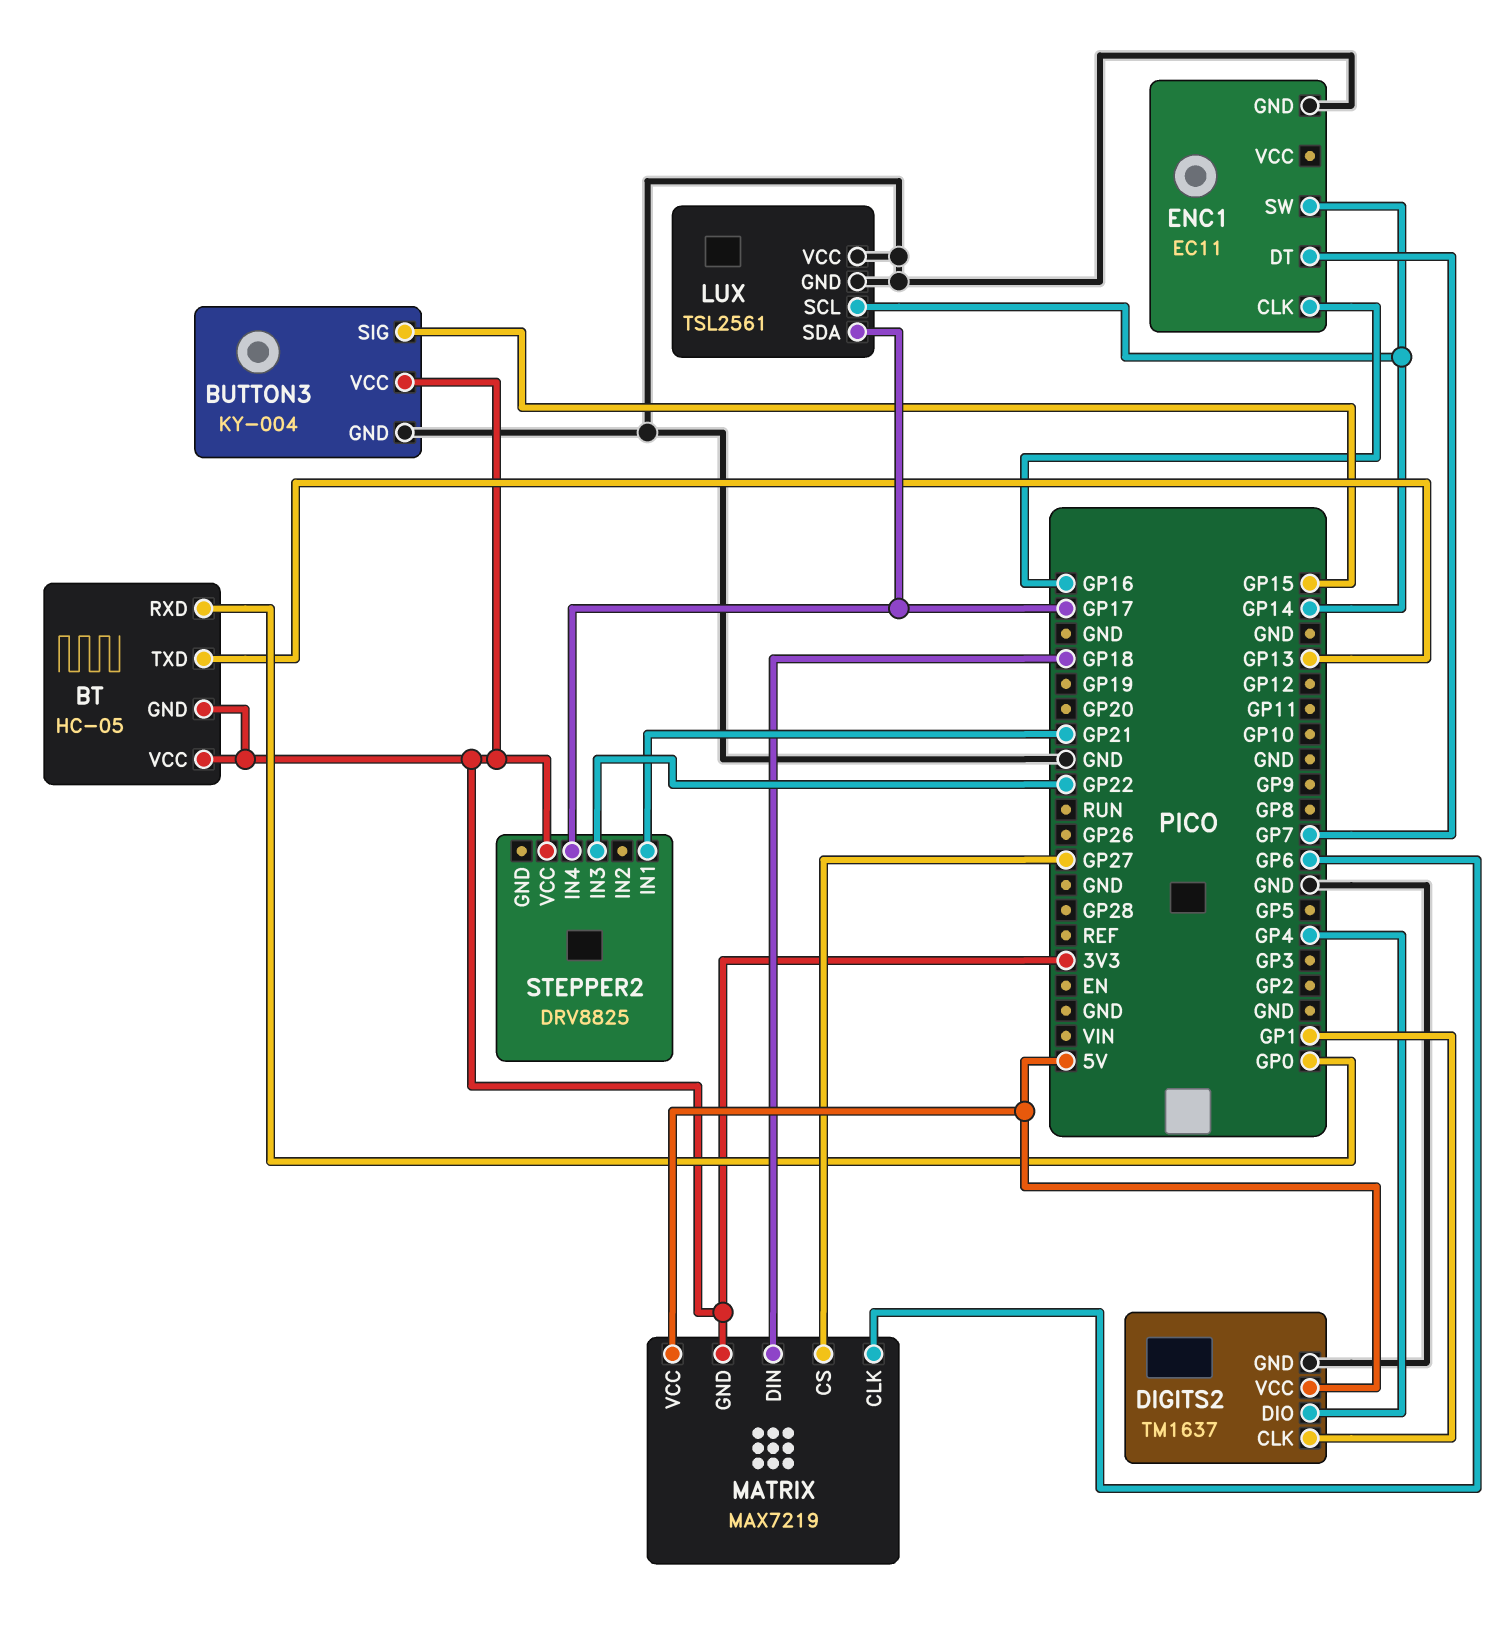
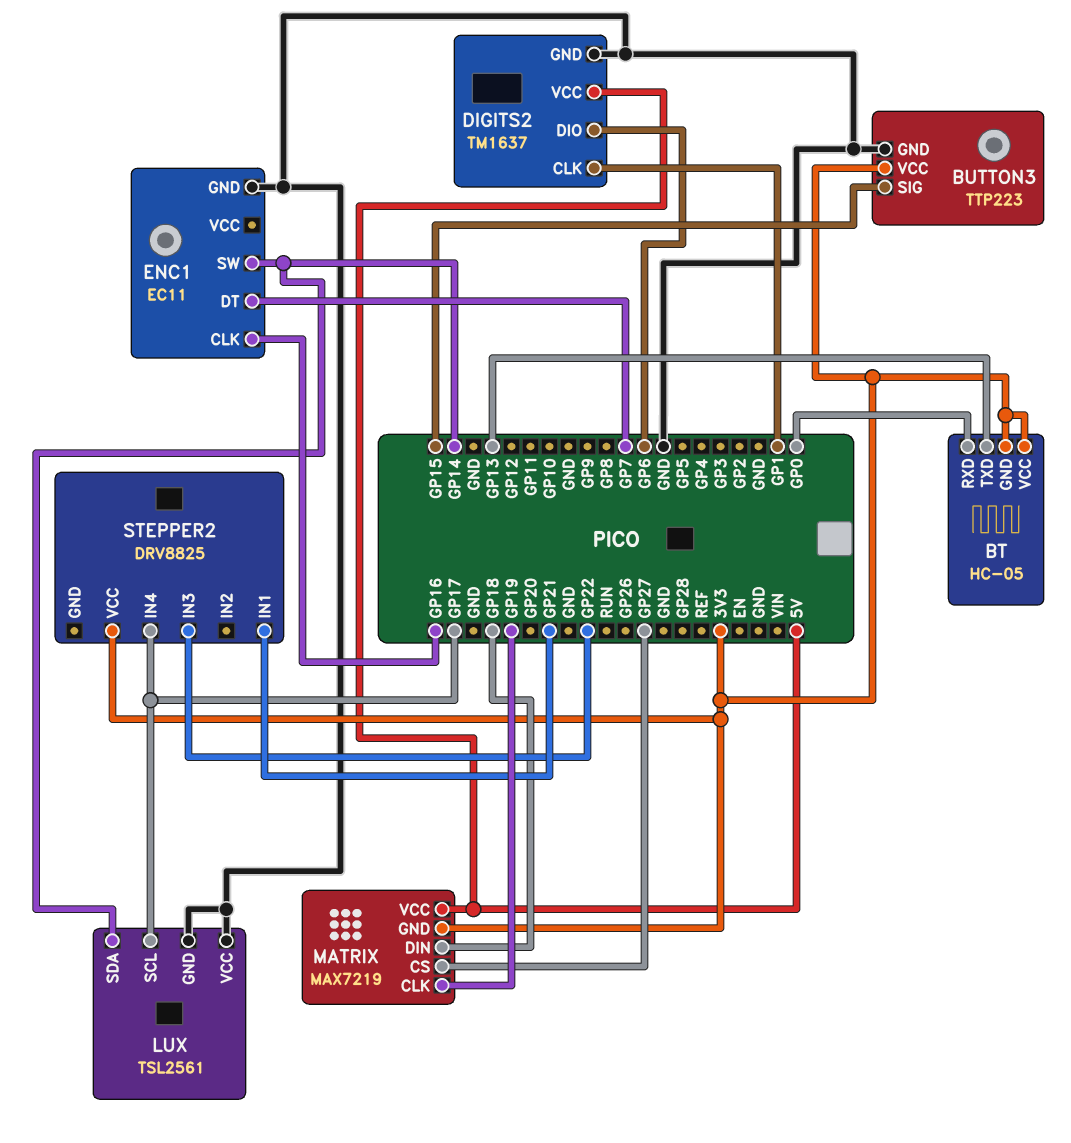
BUTTON3: KY-004 -> TTP223
DIGITS2 pin DIO: GP4 -> GP6
LUX pin SCL: GP14 -> GP17
LUX pin SDA: GP17 -> GP14
MATRIX pin CLK: GP6 -> GP19

